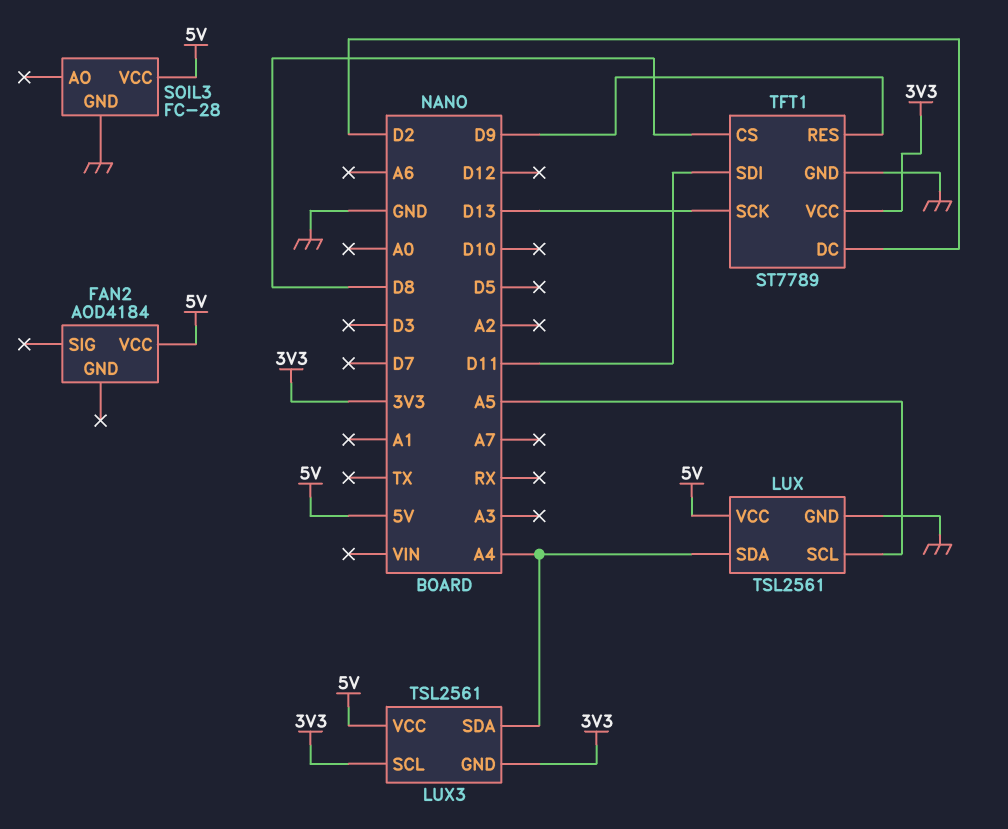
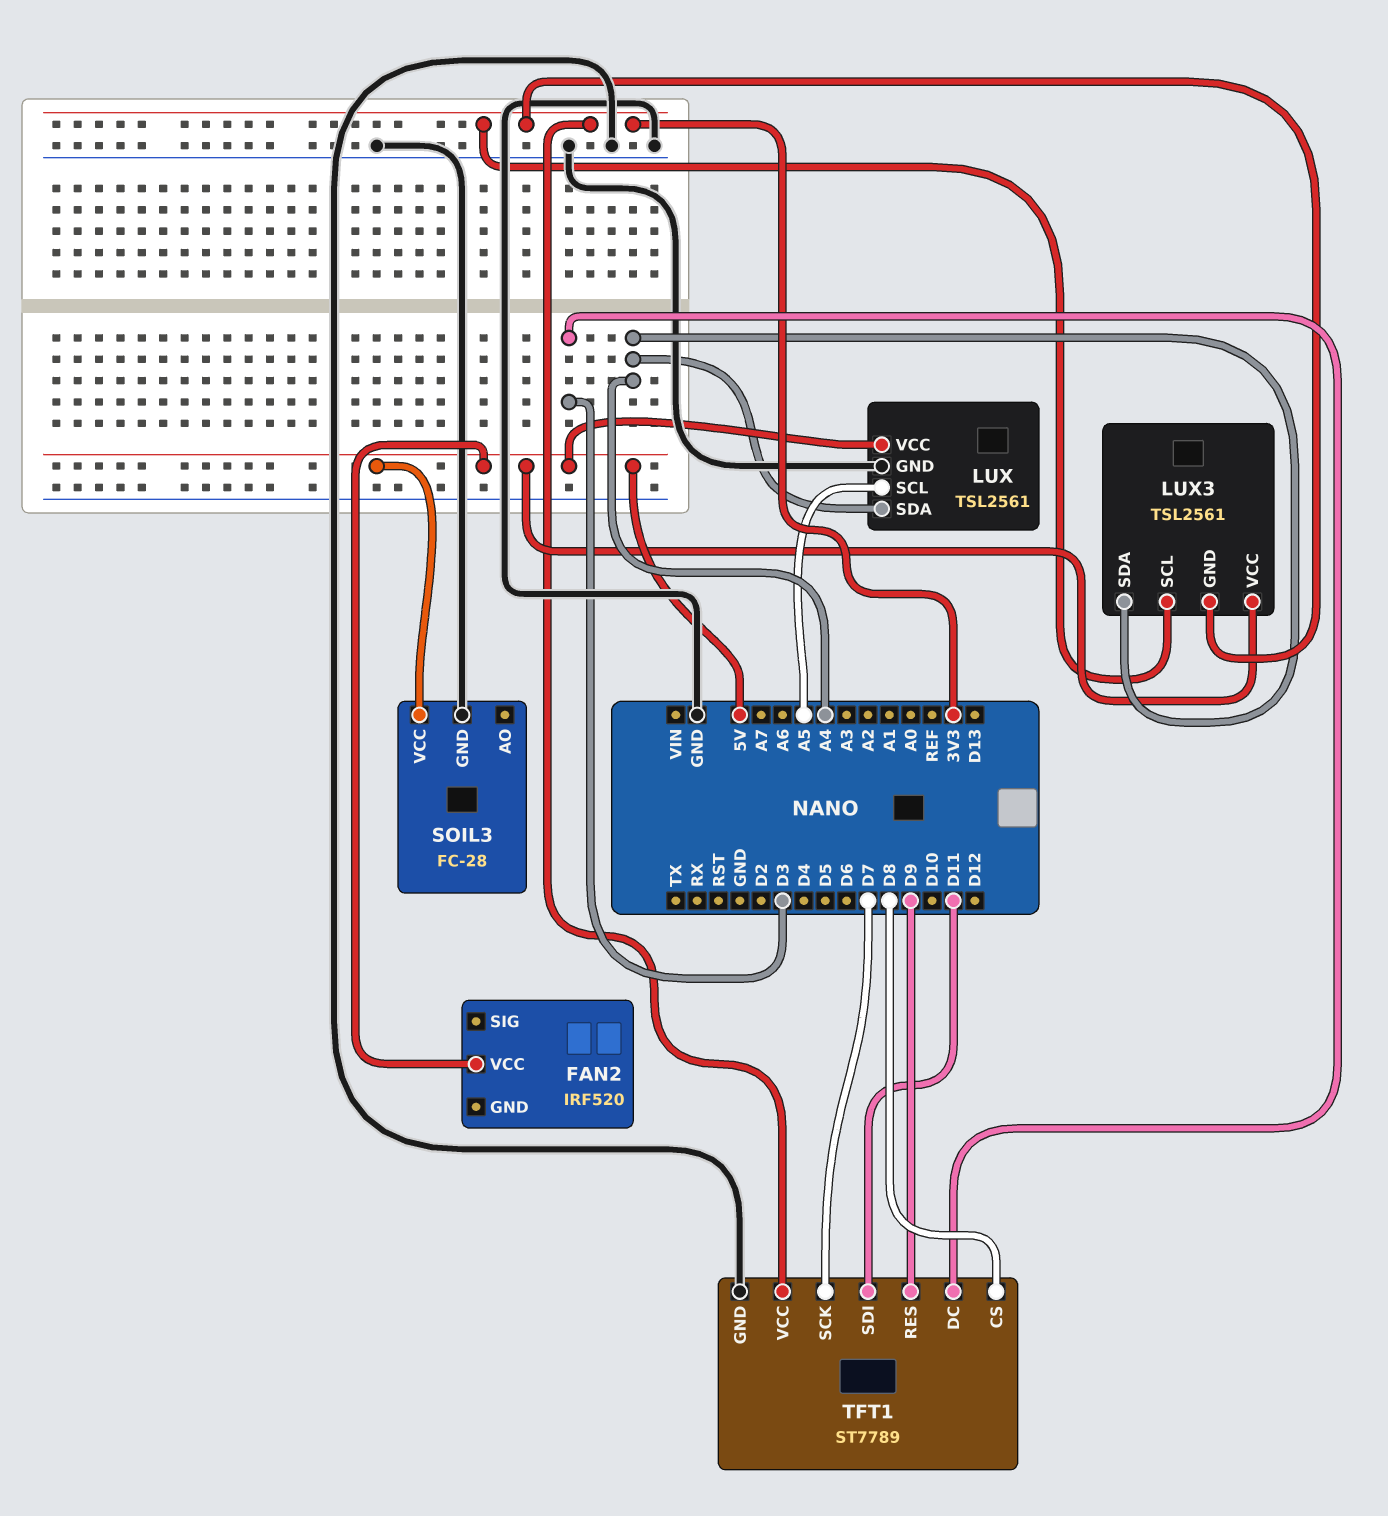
FAN2: AOD4184 -> IRF520
TFT1 pin DC: D2 -> D3
TFT1 pin SCK: D13 -> D7

